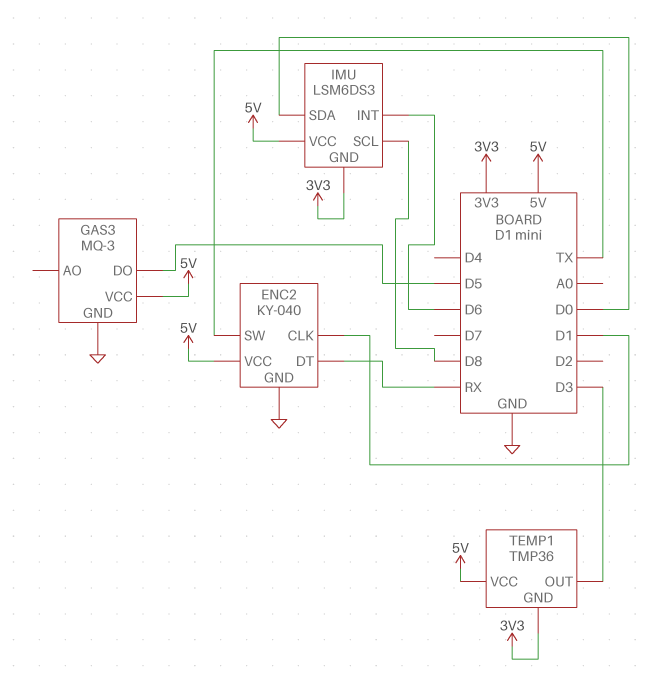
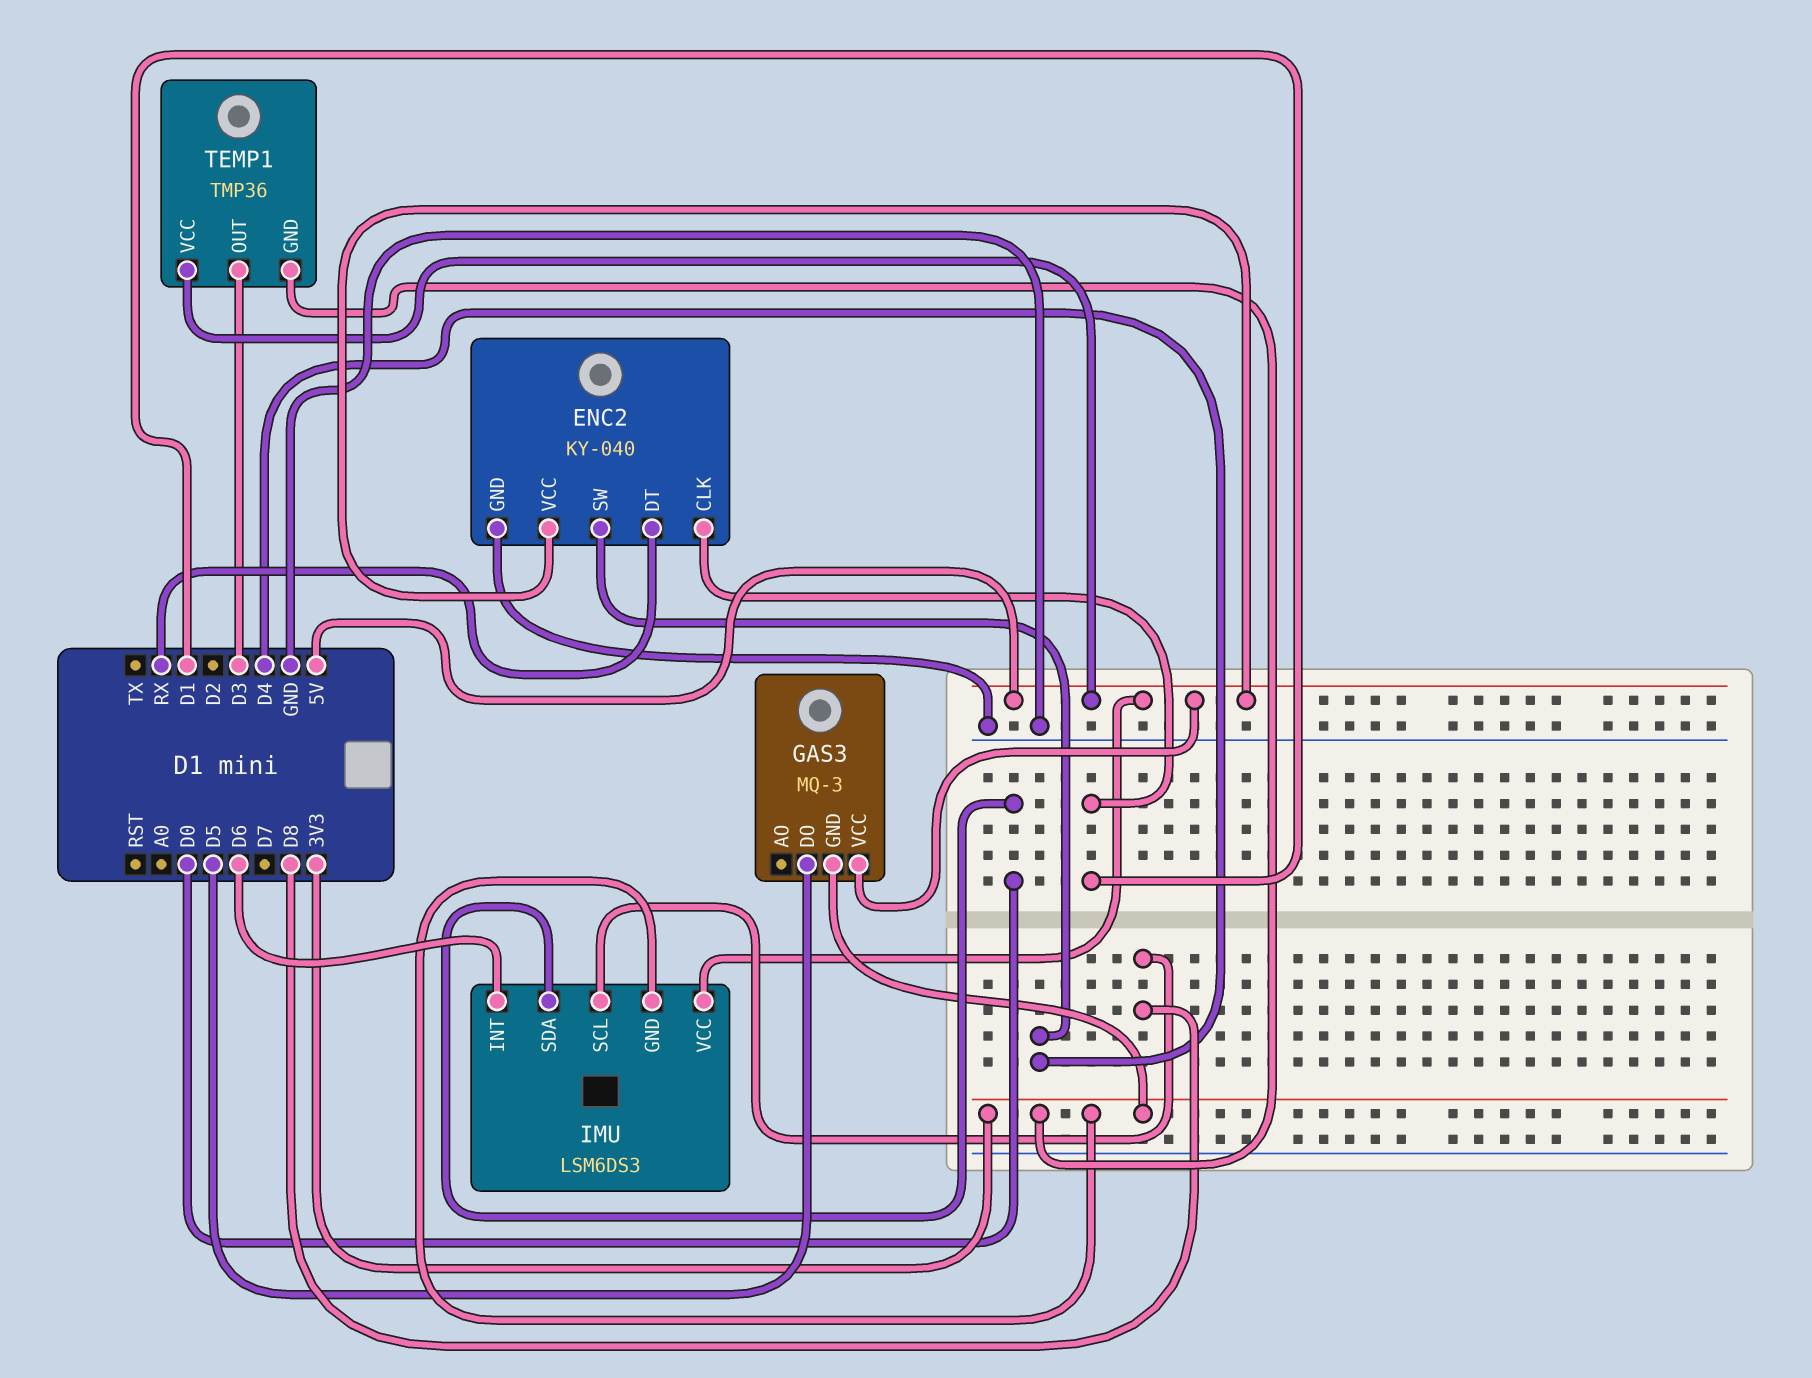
ENC2 pin SW: TX -> D4
GAS3 pin GND: GND -> 3V3

